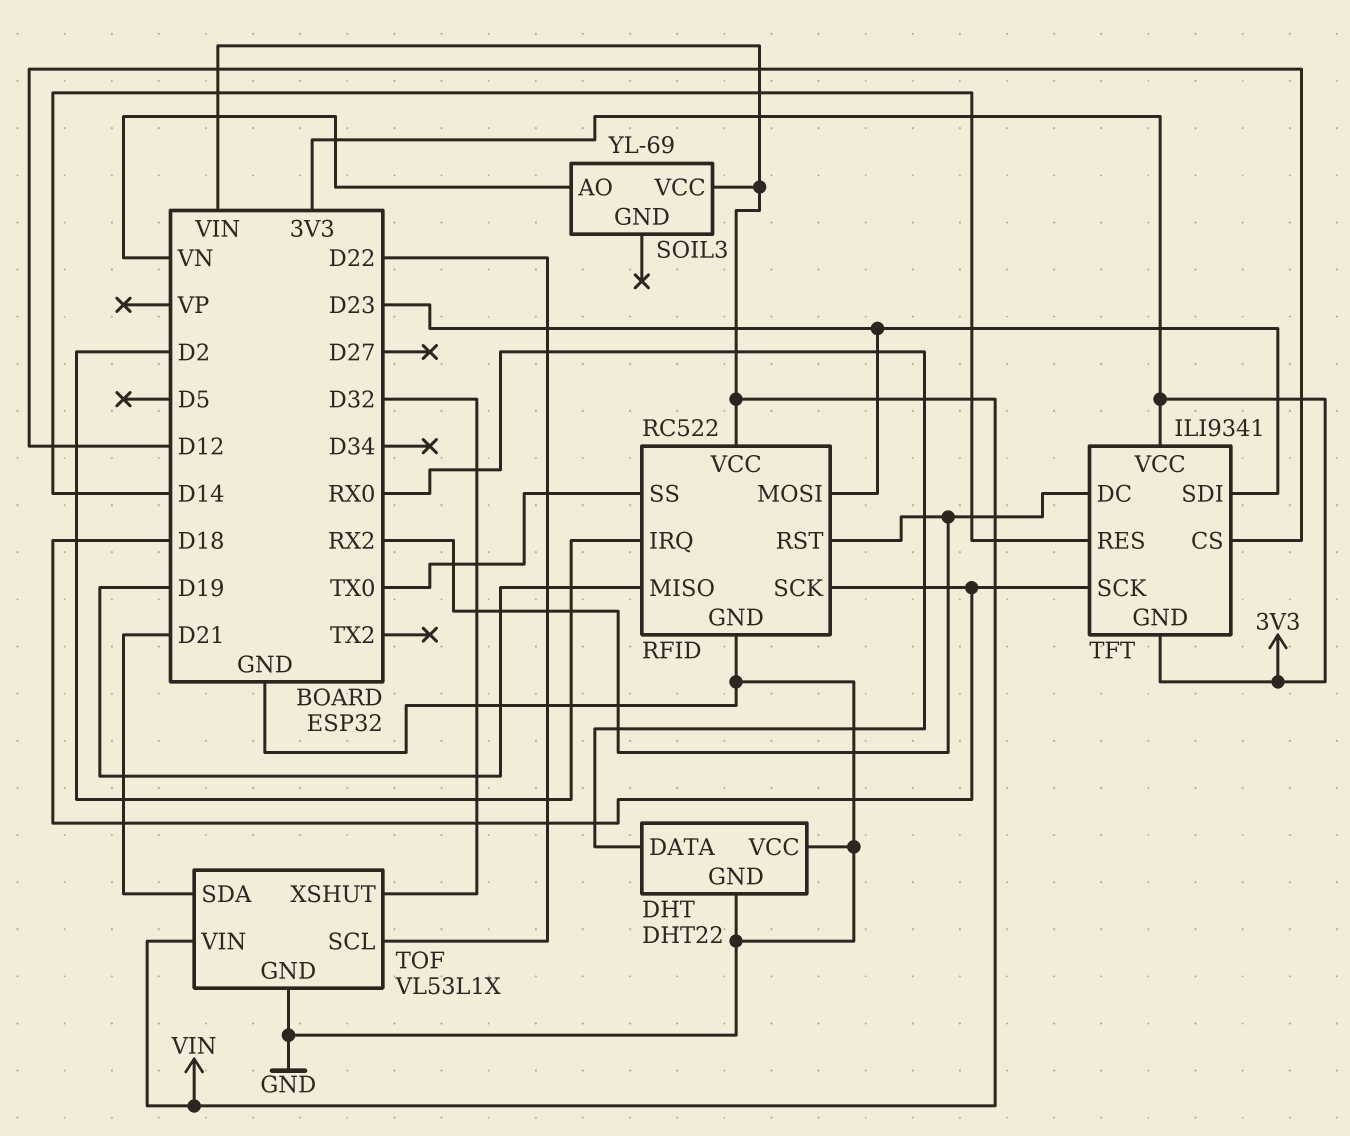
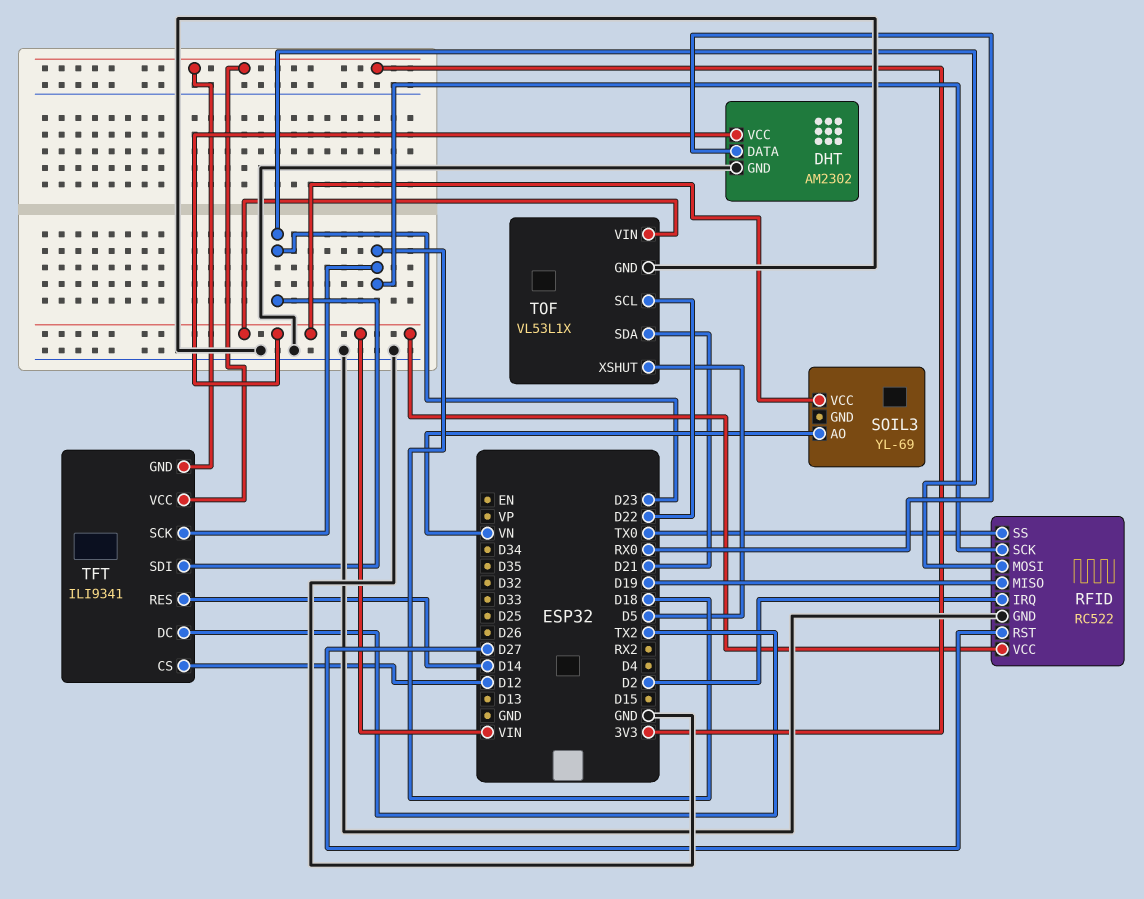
DHT: DHT22 -> AM2302
DHT pin VCC: GND -> VIN
RFID pin RST: RX2 -> D27
TFT pin DC: RX2 -> TX2
TOF pin XSHUT: D32 -> D5

